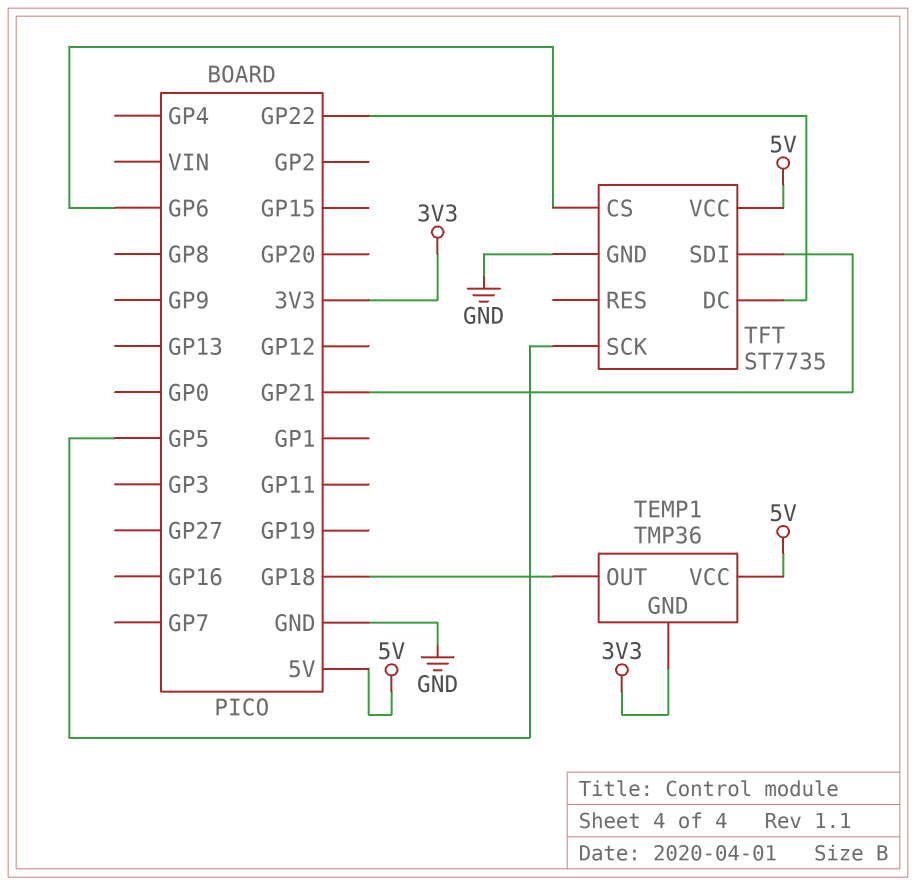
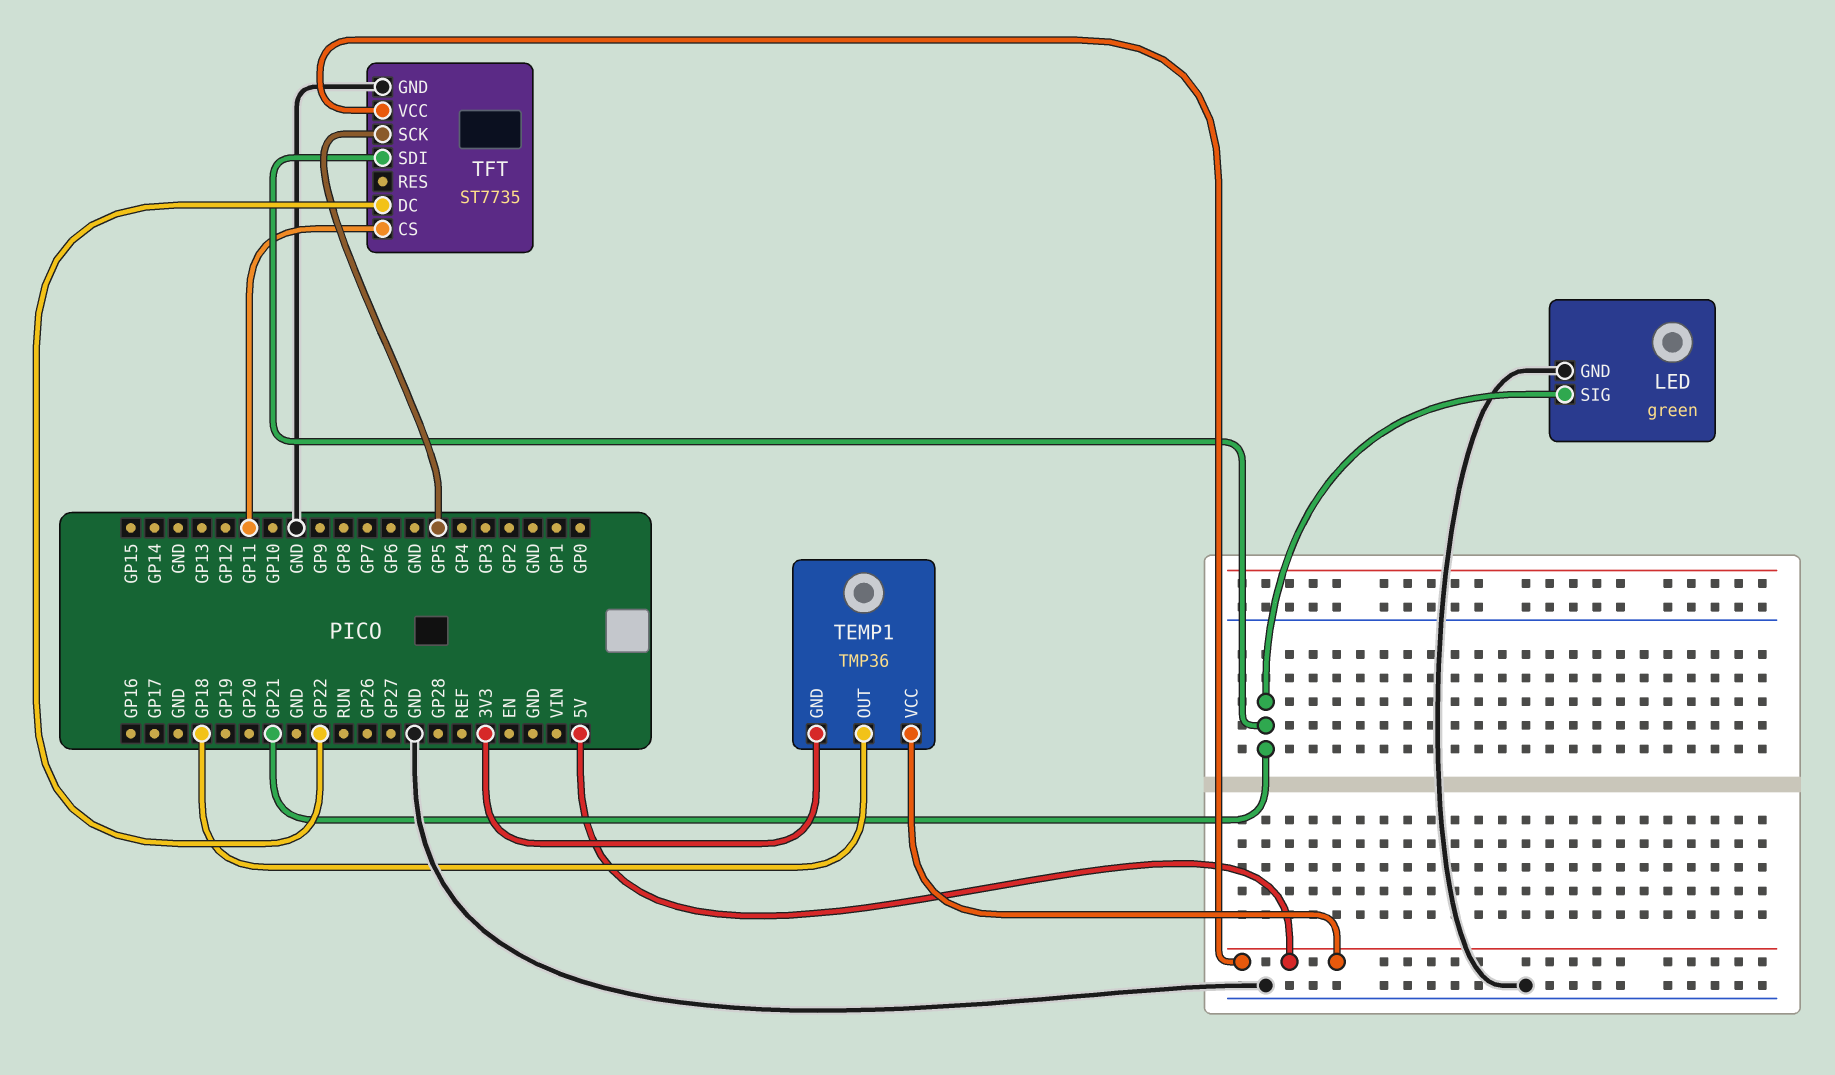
LED: none -> green
LED pin GND: none -> GND
LED pin SIG: none -> GP21
TFT pin CS: GP6 -> GP11

